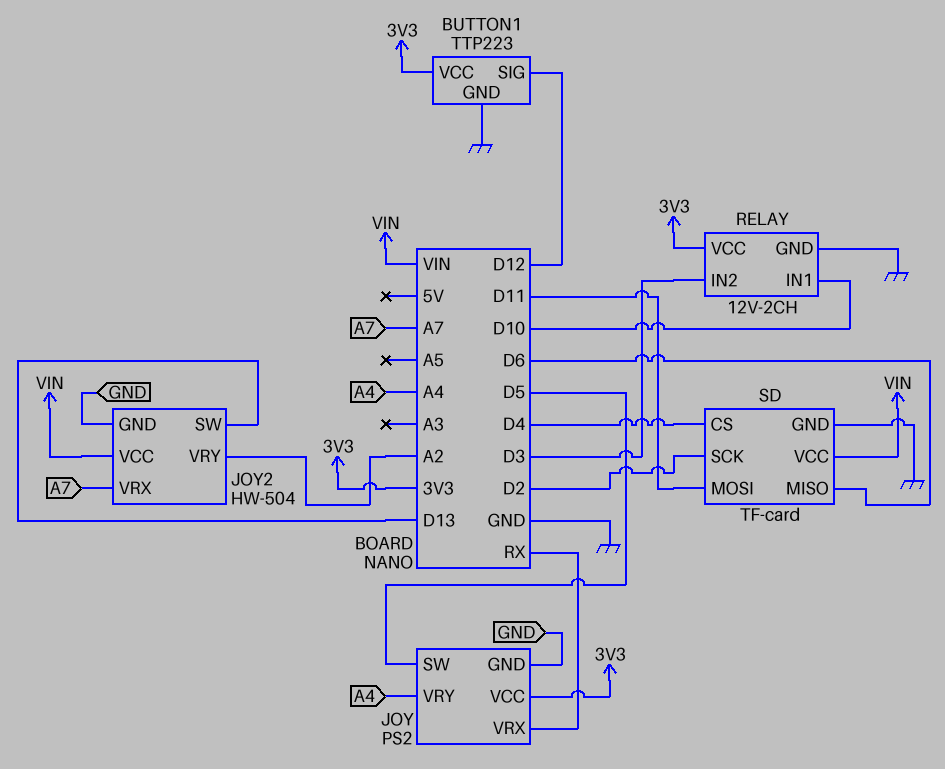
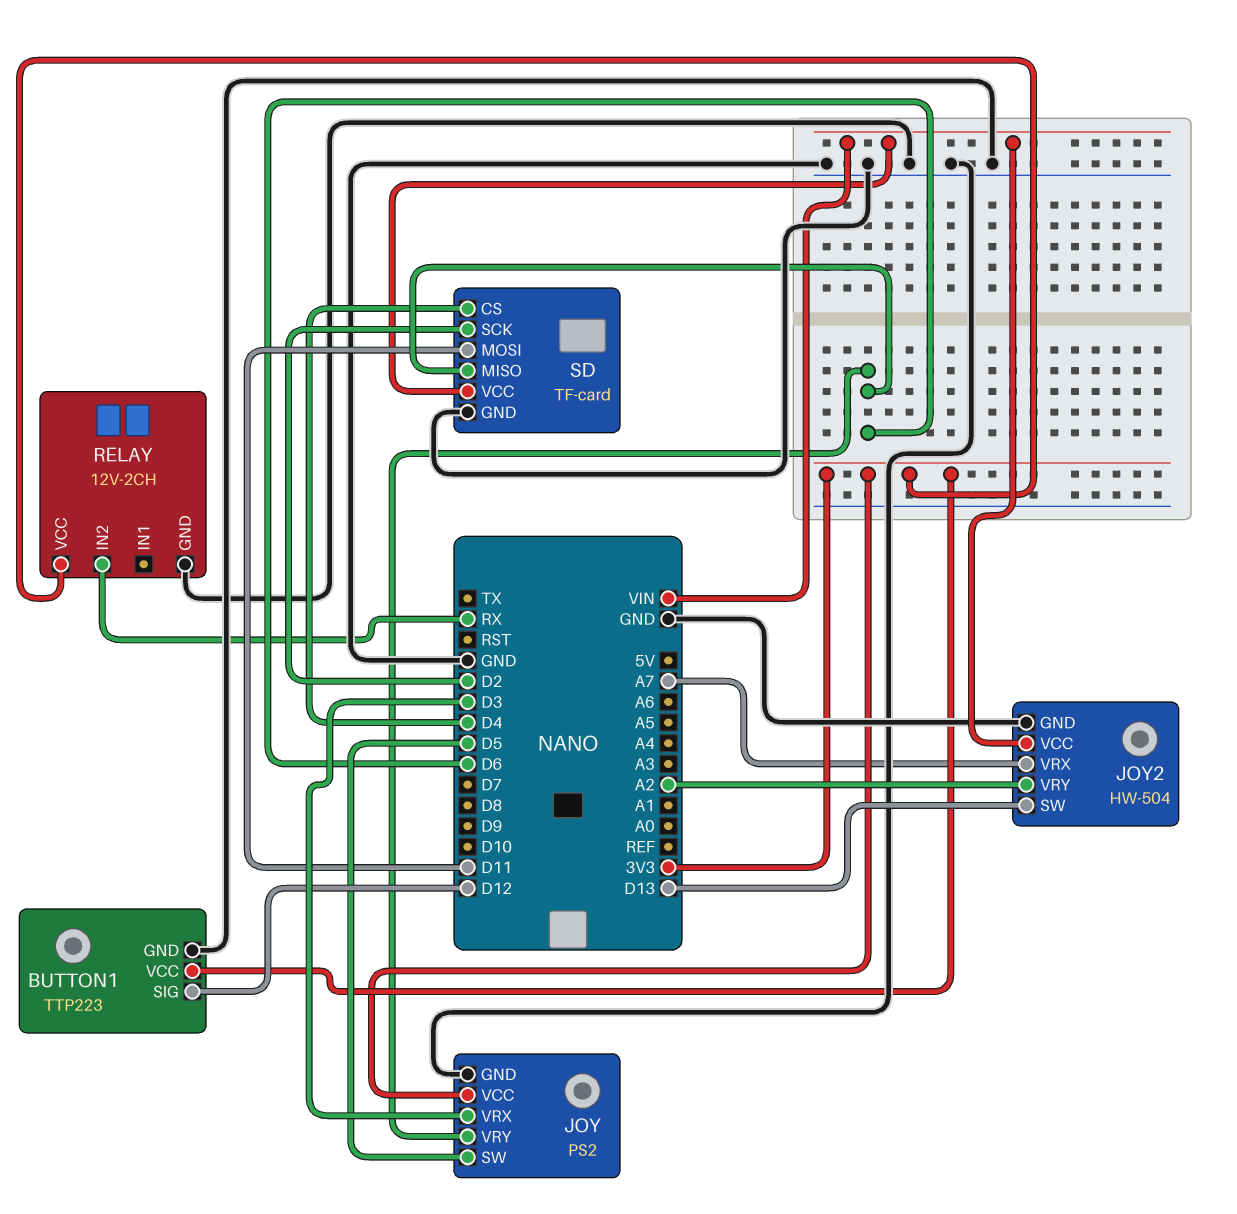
JOY pin VRX: RX -> D3
JOY pin VRY: A4 -> D6
RELAY pin IN1: D10 -> none
RELAY pin IN2: D3 -> RX

